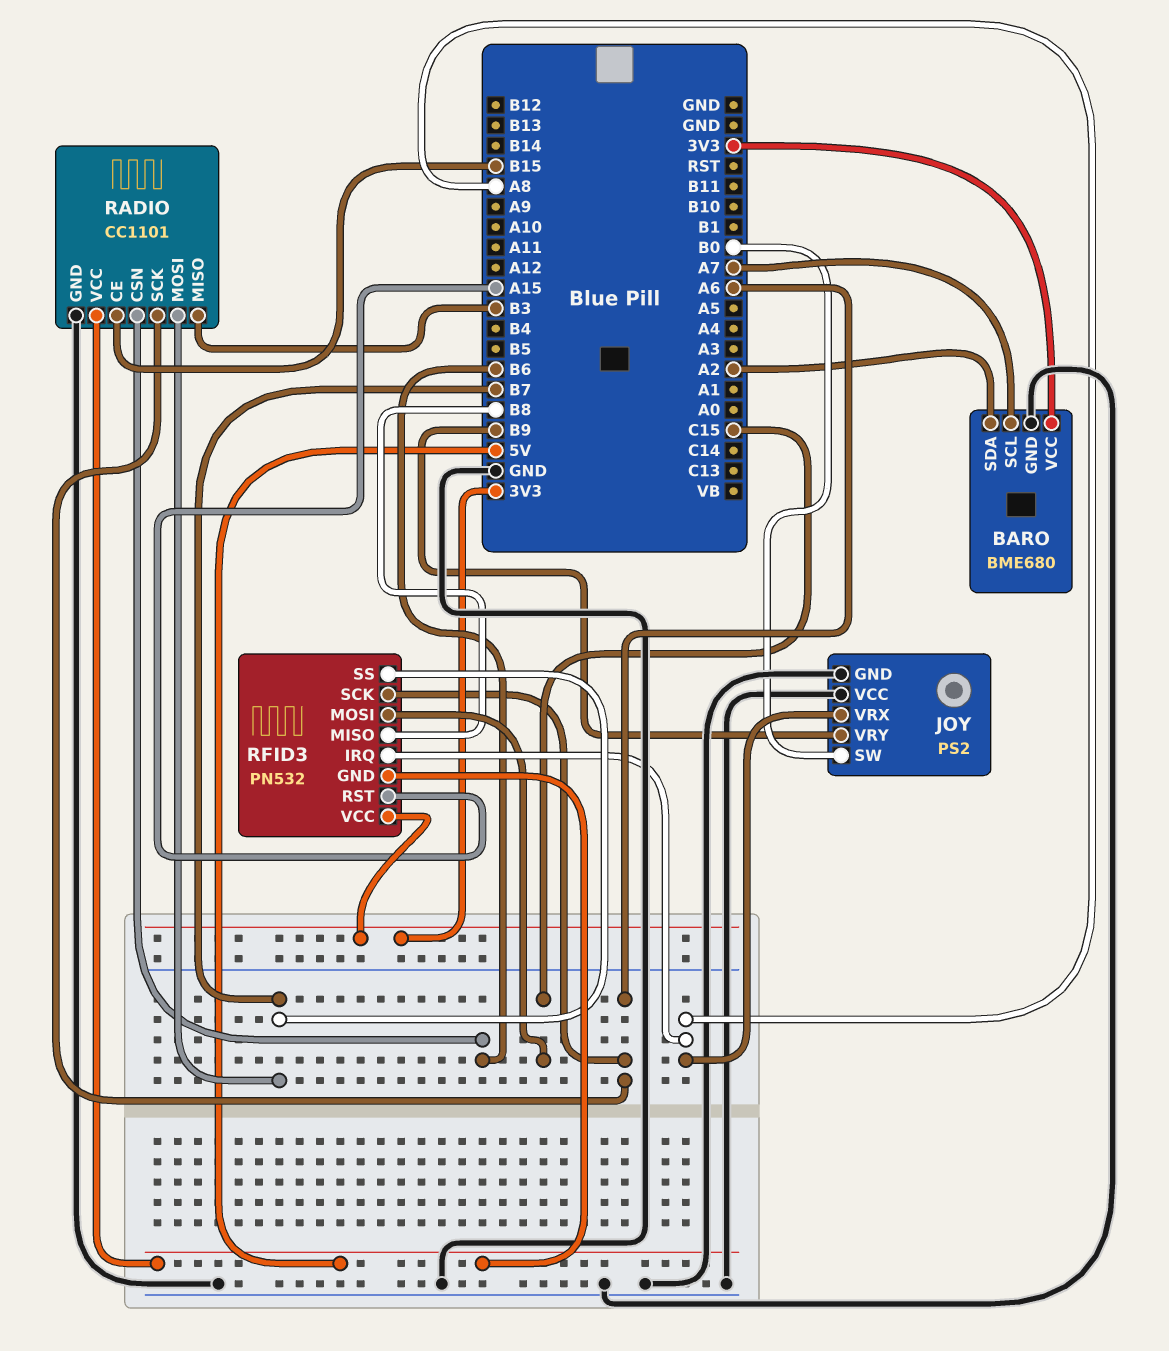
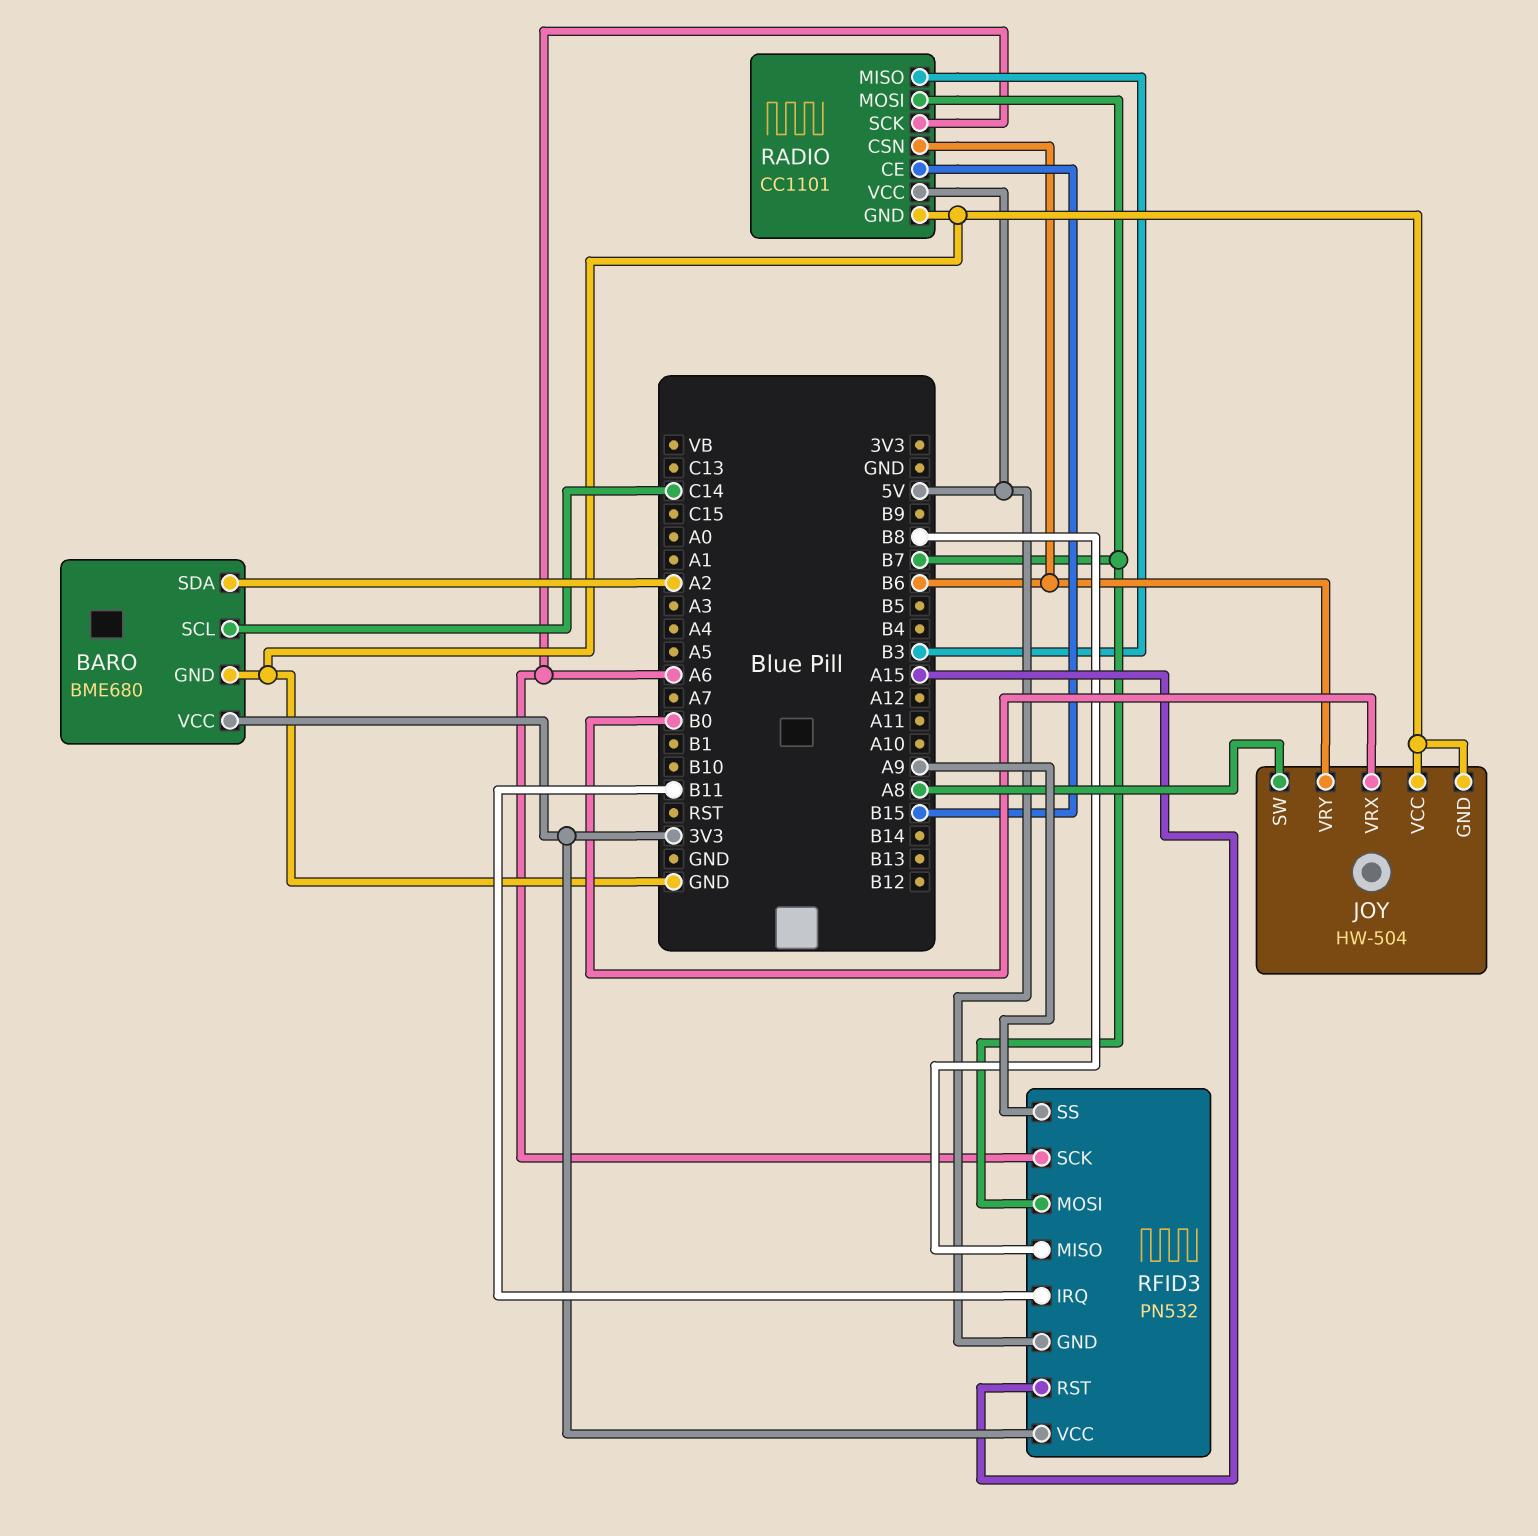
BARO pin SCL: A7 -> C14
JOY: PS2 -> HW-504
JOY pin SW: B0 -> A8
JOY pin VRX: A8 -> B0
JOY pin VRY: B9 -> B6
RFID3 pin IRQ: A8 -> B11
RFID3 pin MOSI: C15 -> B7
RFID3 pin SS: B7 -> A9

